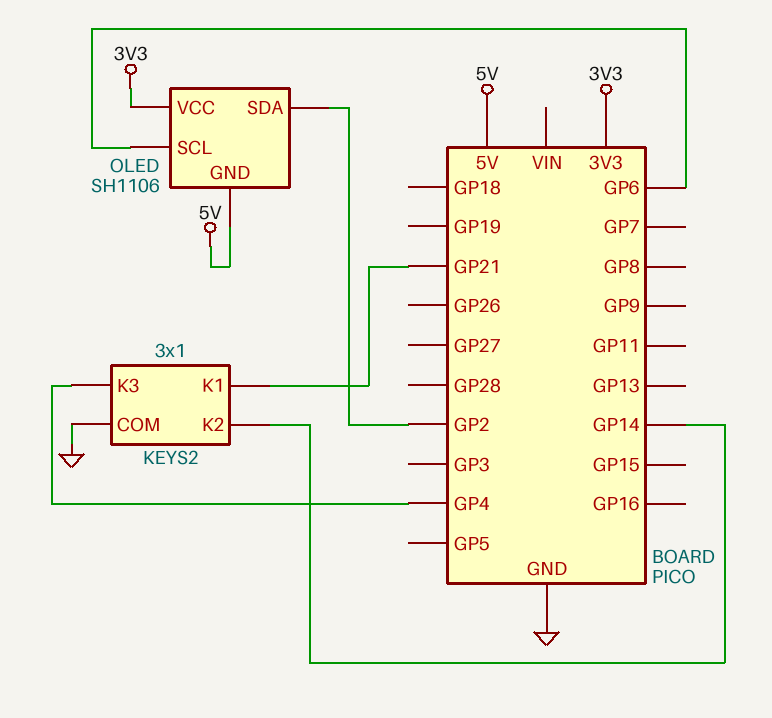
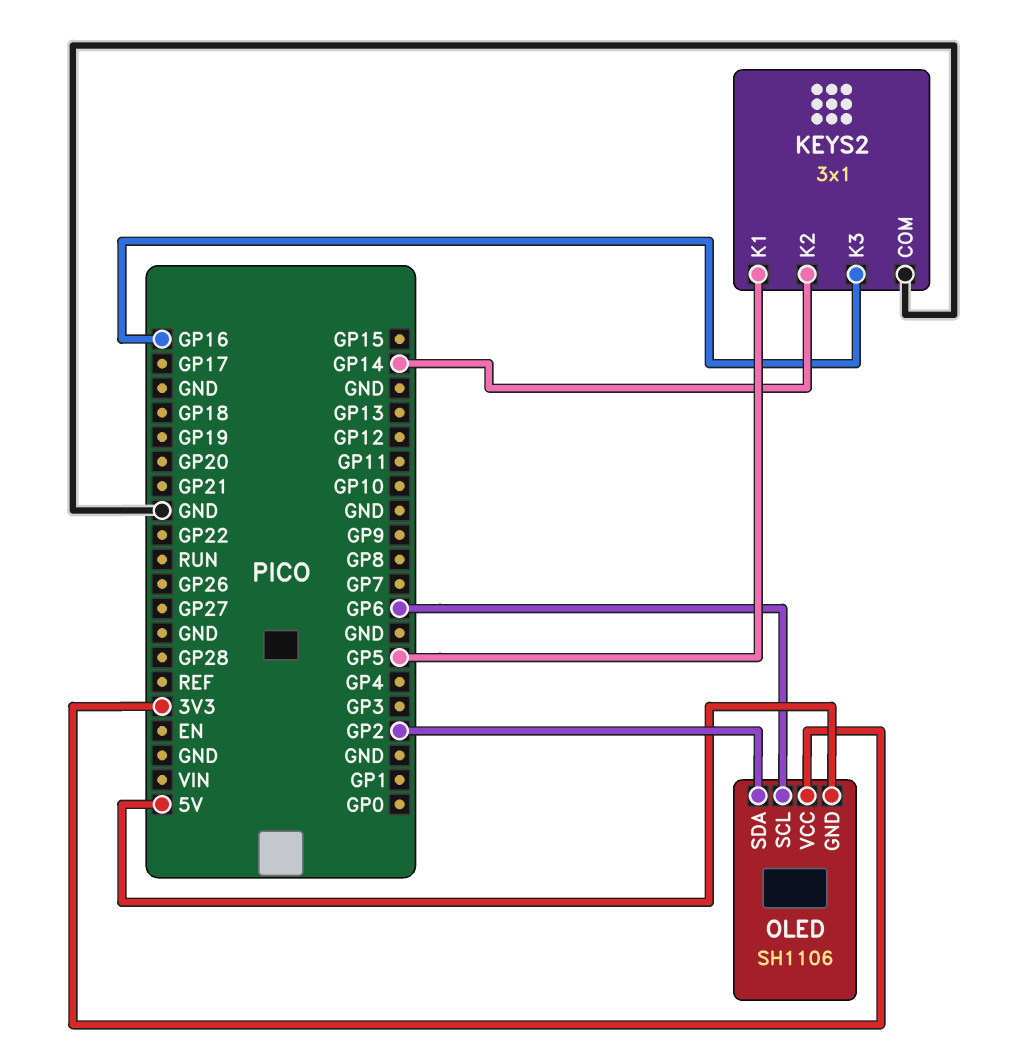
KEYS2 pin K1: GP21 -> GP5
KEYS2 pin K3: GP4 -> GP16

